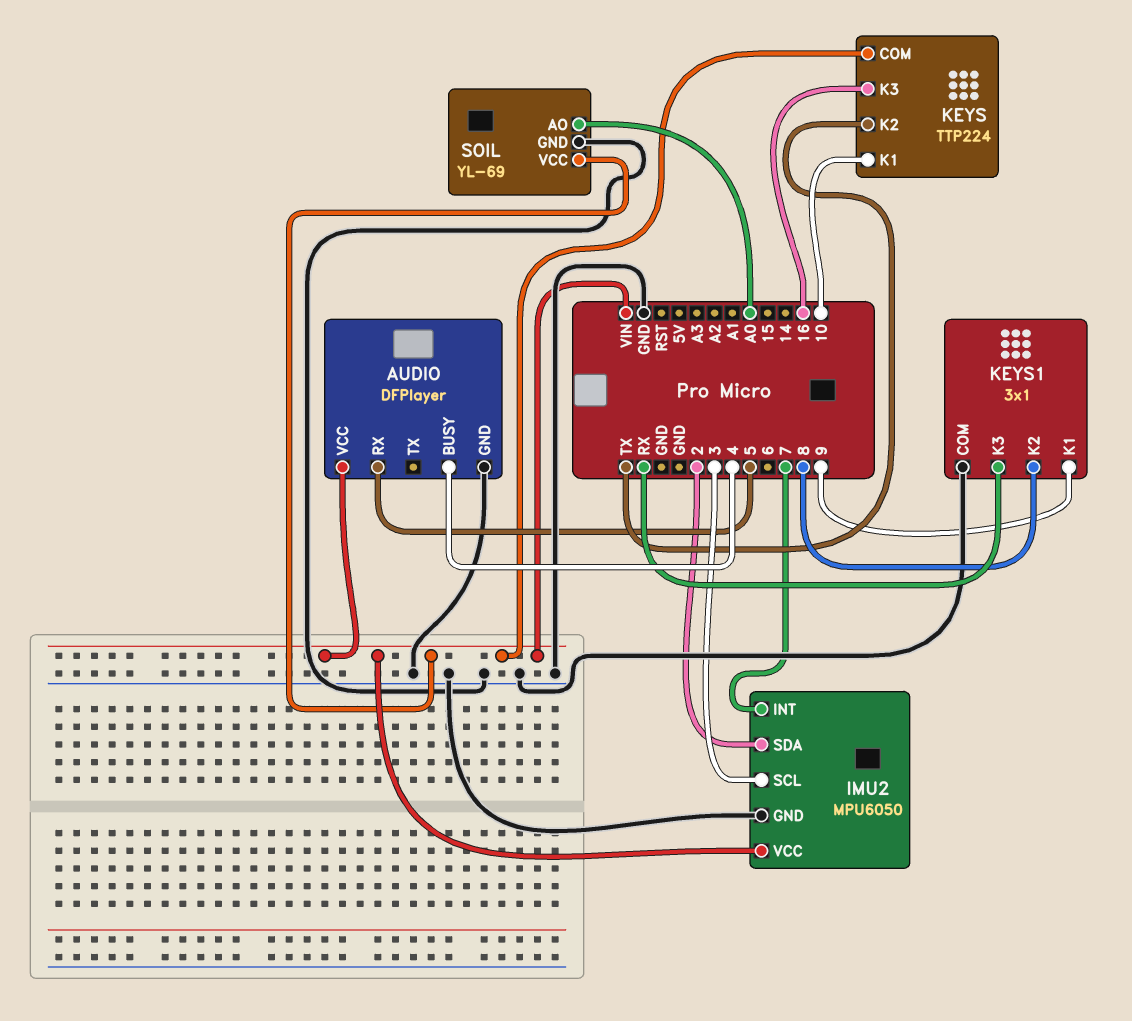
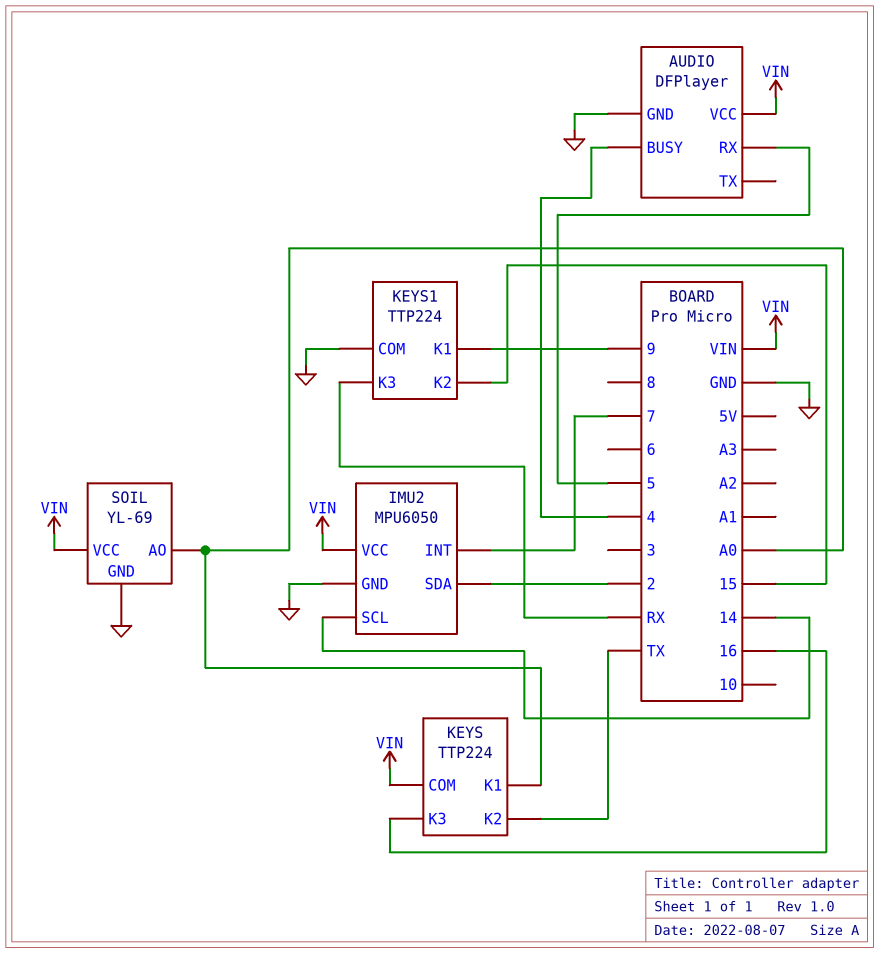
IMU2 pin SCL: 3 -> 14
KEYS pin K1: 10 -> A0
KEYS1: 3x1 -> TTP224
KEYS1 pin K2: 8 -> 15

